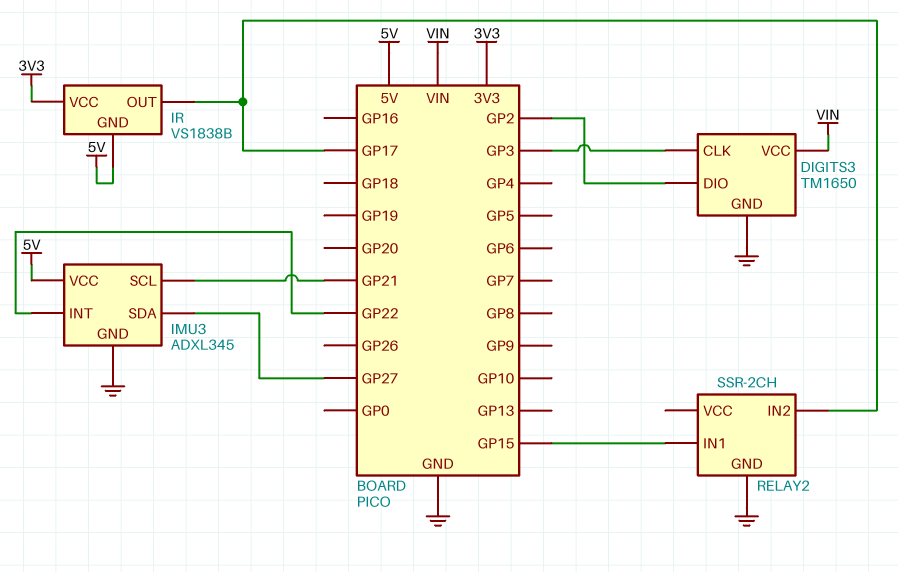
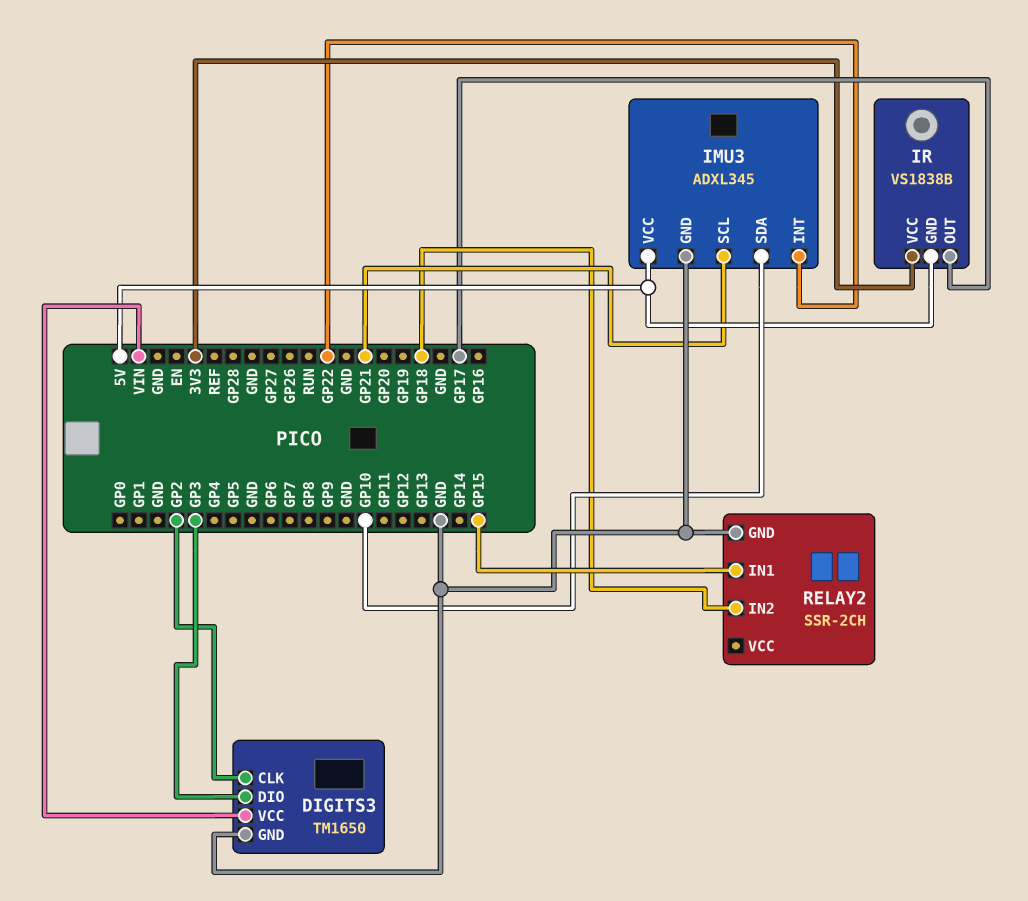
DIGITS3 pin CLK: GP3 -> GP2
DIGITS3 pin DIO: GP2 -> GP3
IMU3 pin SDA: GP27 -> GP10
RELAY2 pin IN2: GP17 -> GP18

